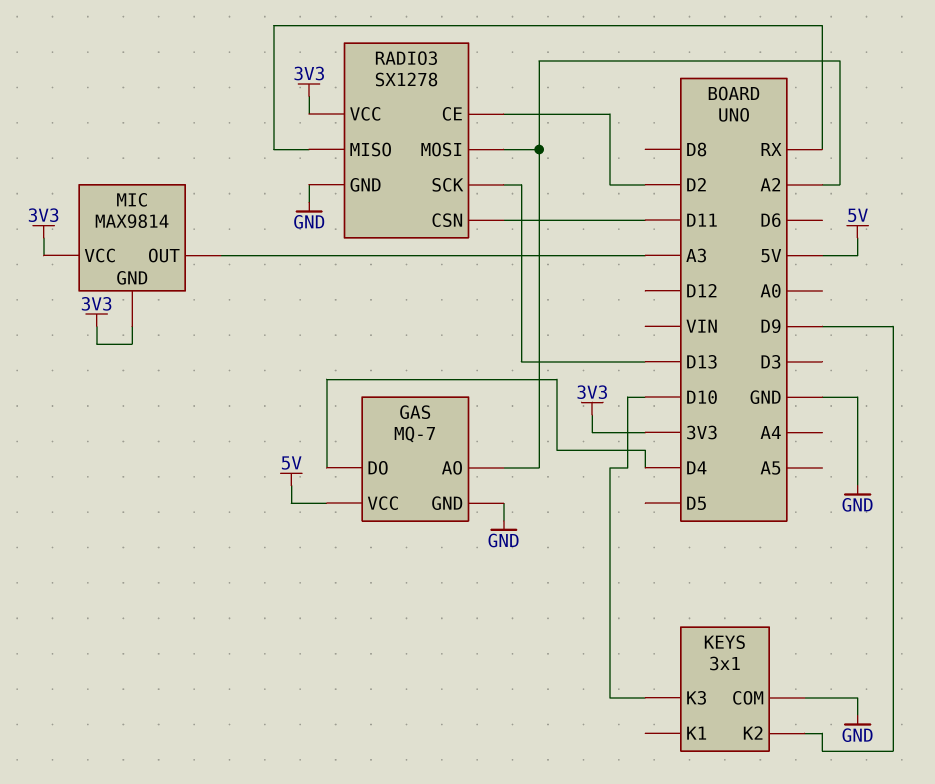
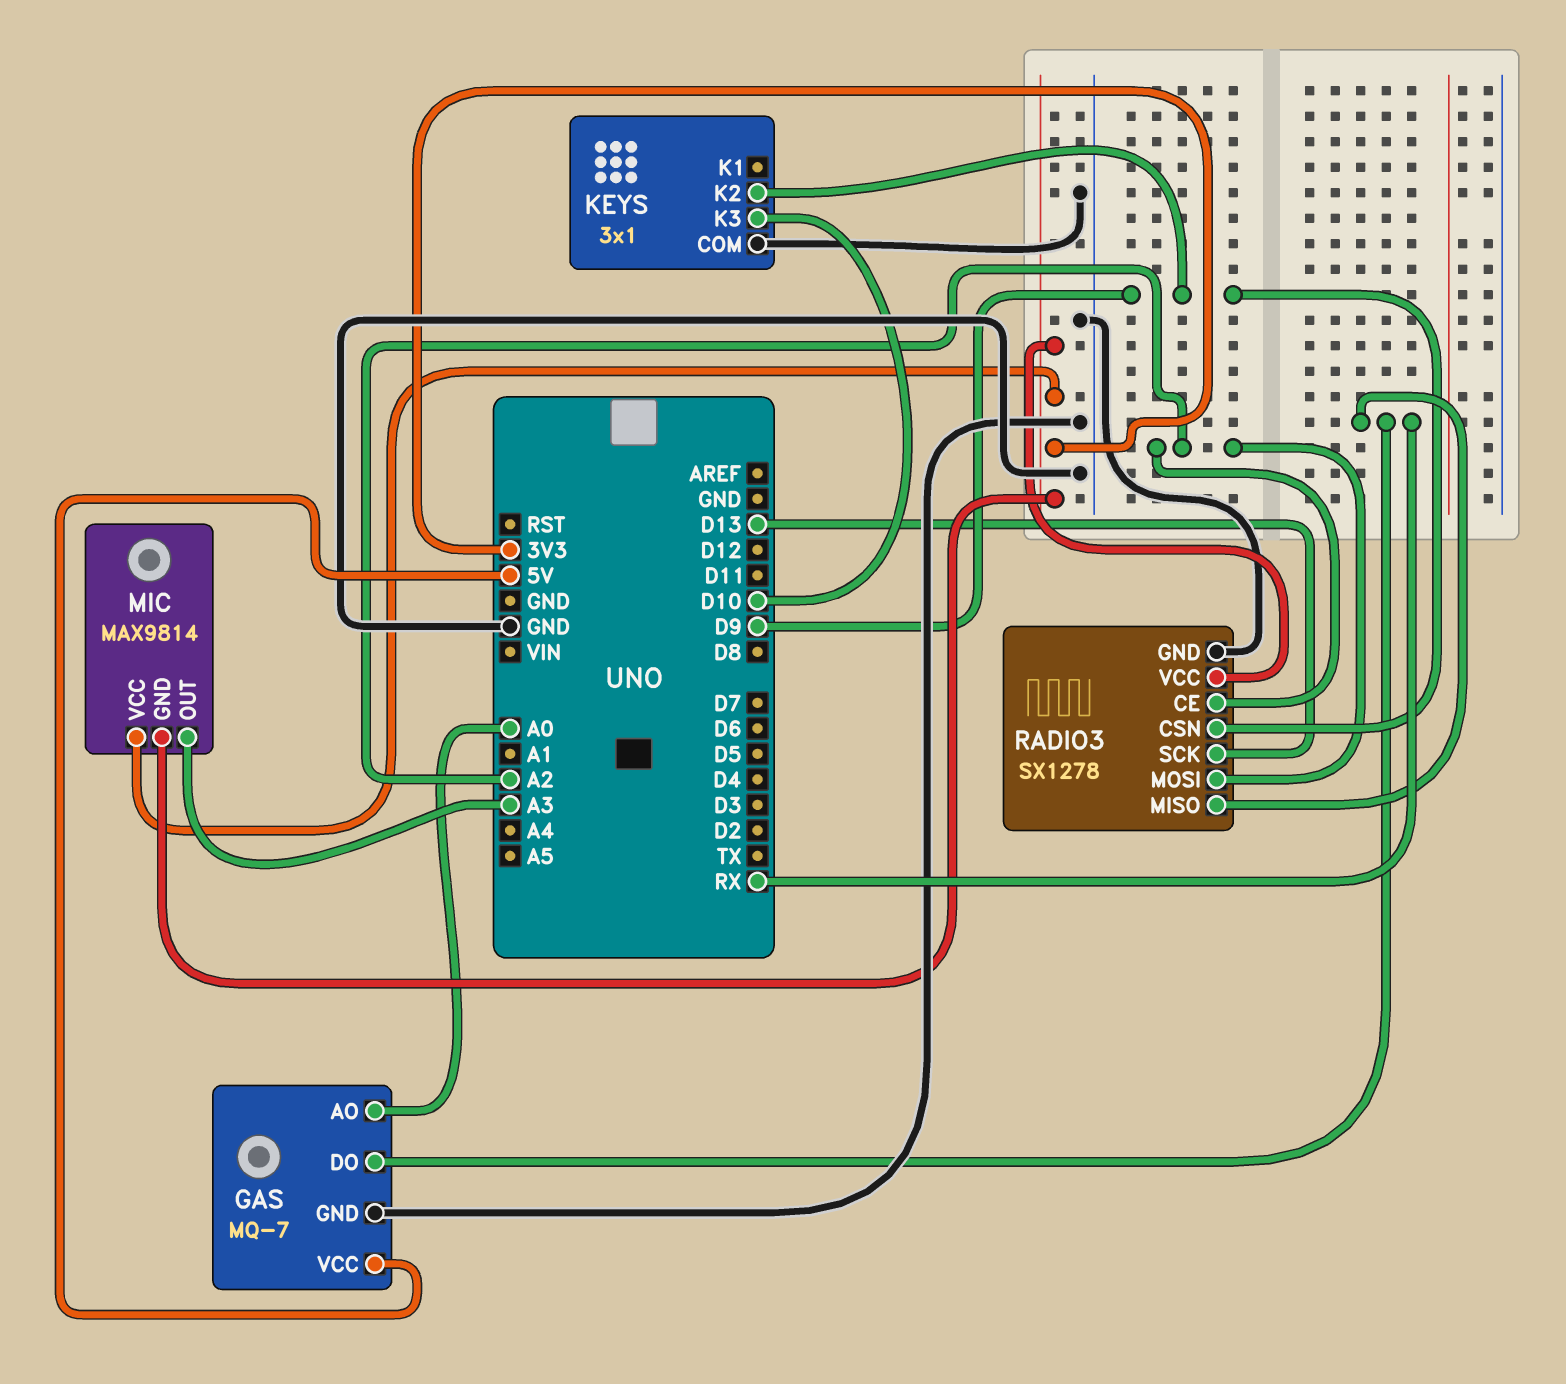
GAS pin AO: A2 -> A0
GAS pin DO: D4 -> RX
RADIO3 pin CE: D2 -> A2
RADIO3 pin CSN: D11 -> D9

